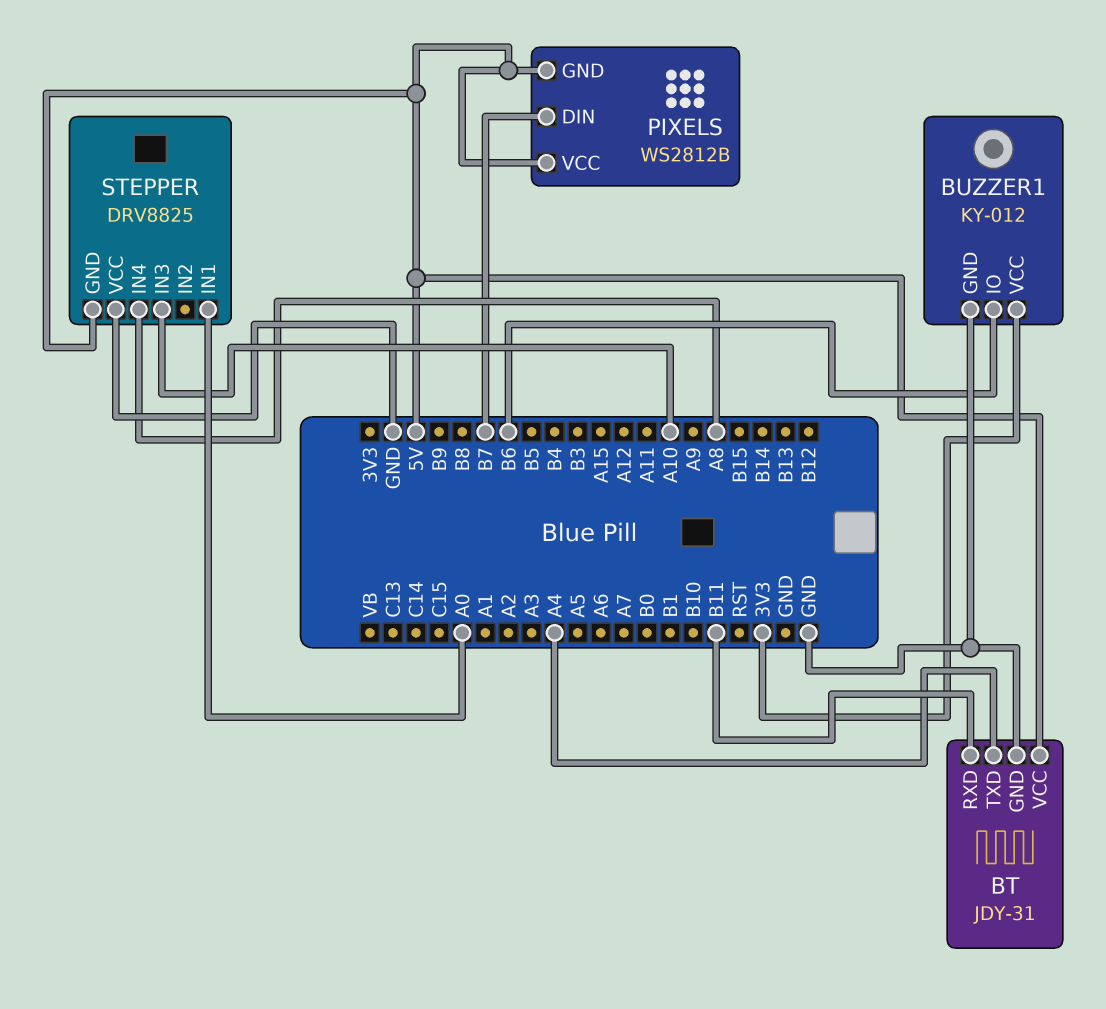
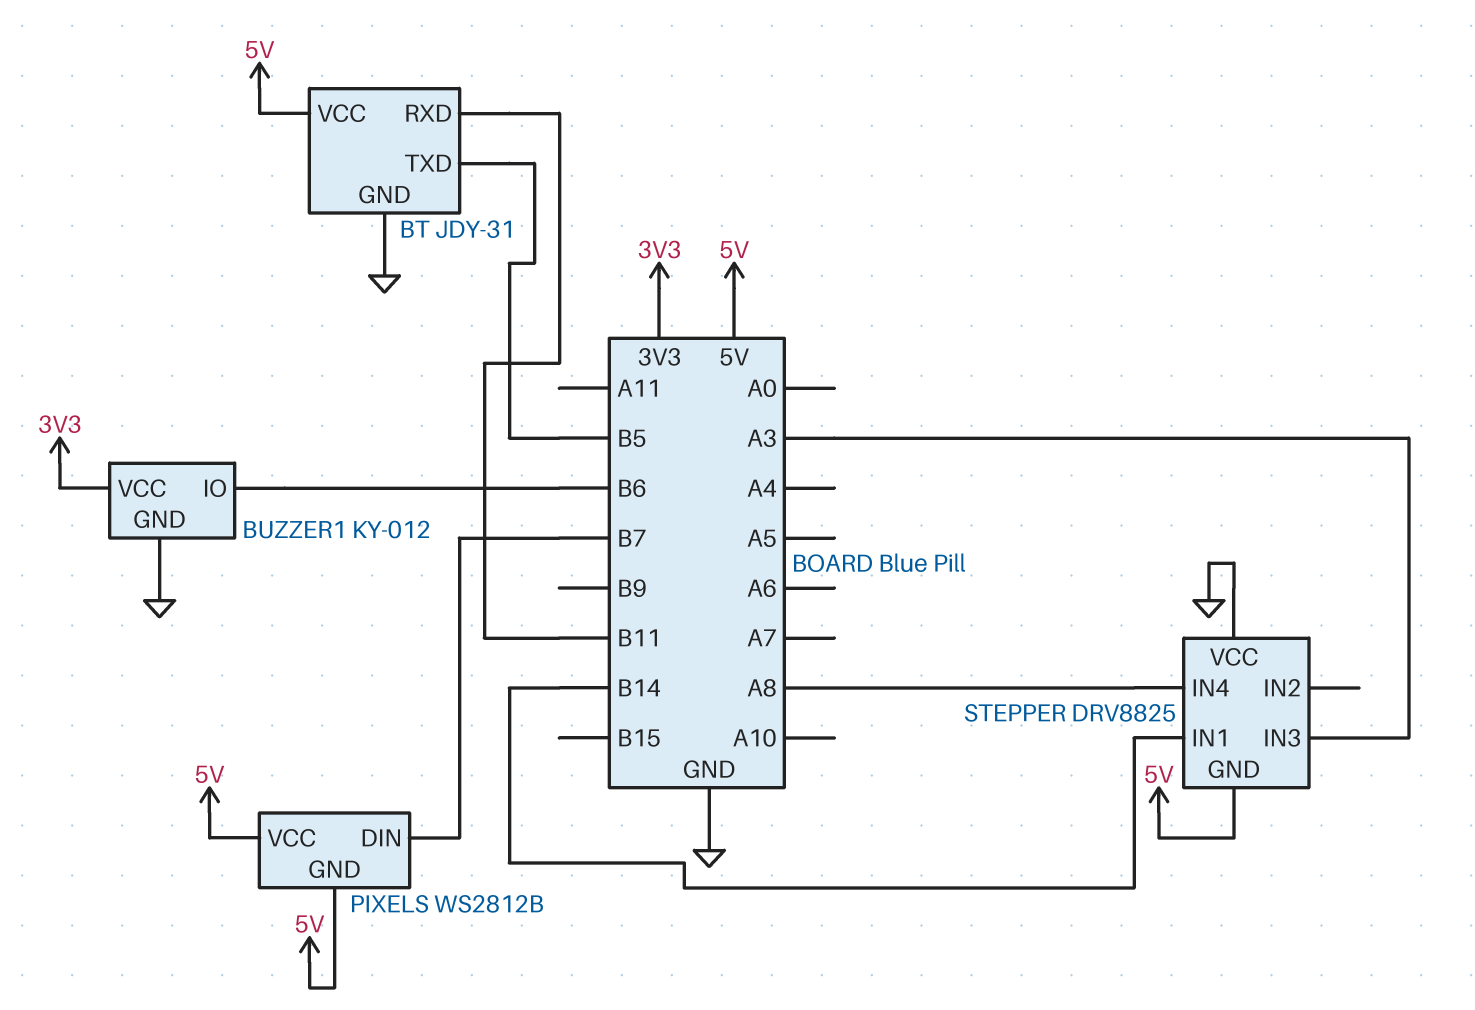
BT pin TXD: A4 -> B5
STEPPER pin IN1: A0 -> B14
STEPPER pin IN3: A10 -> A3

